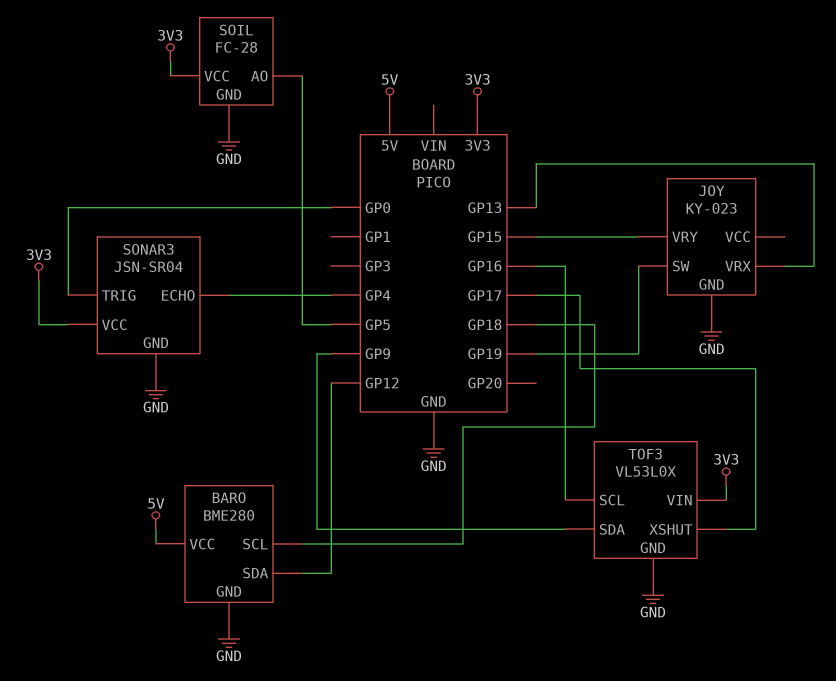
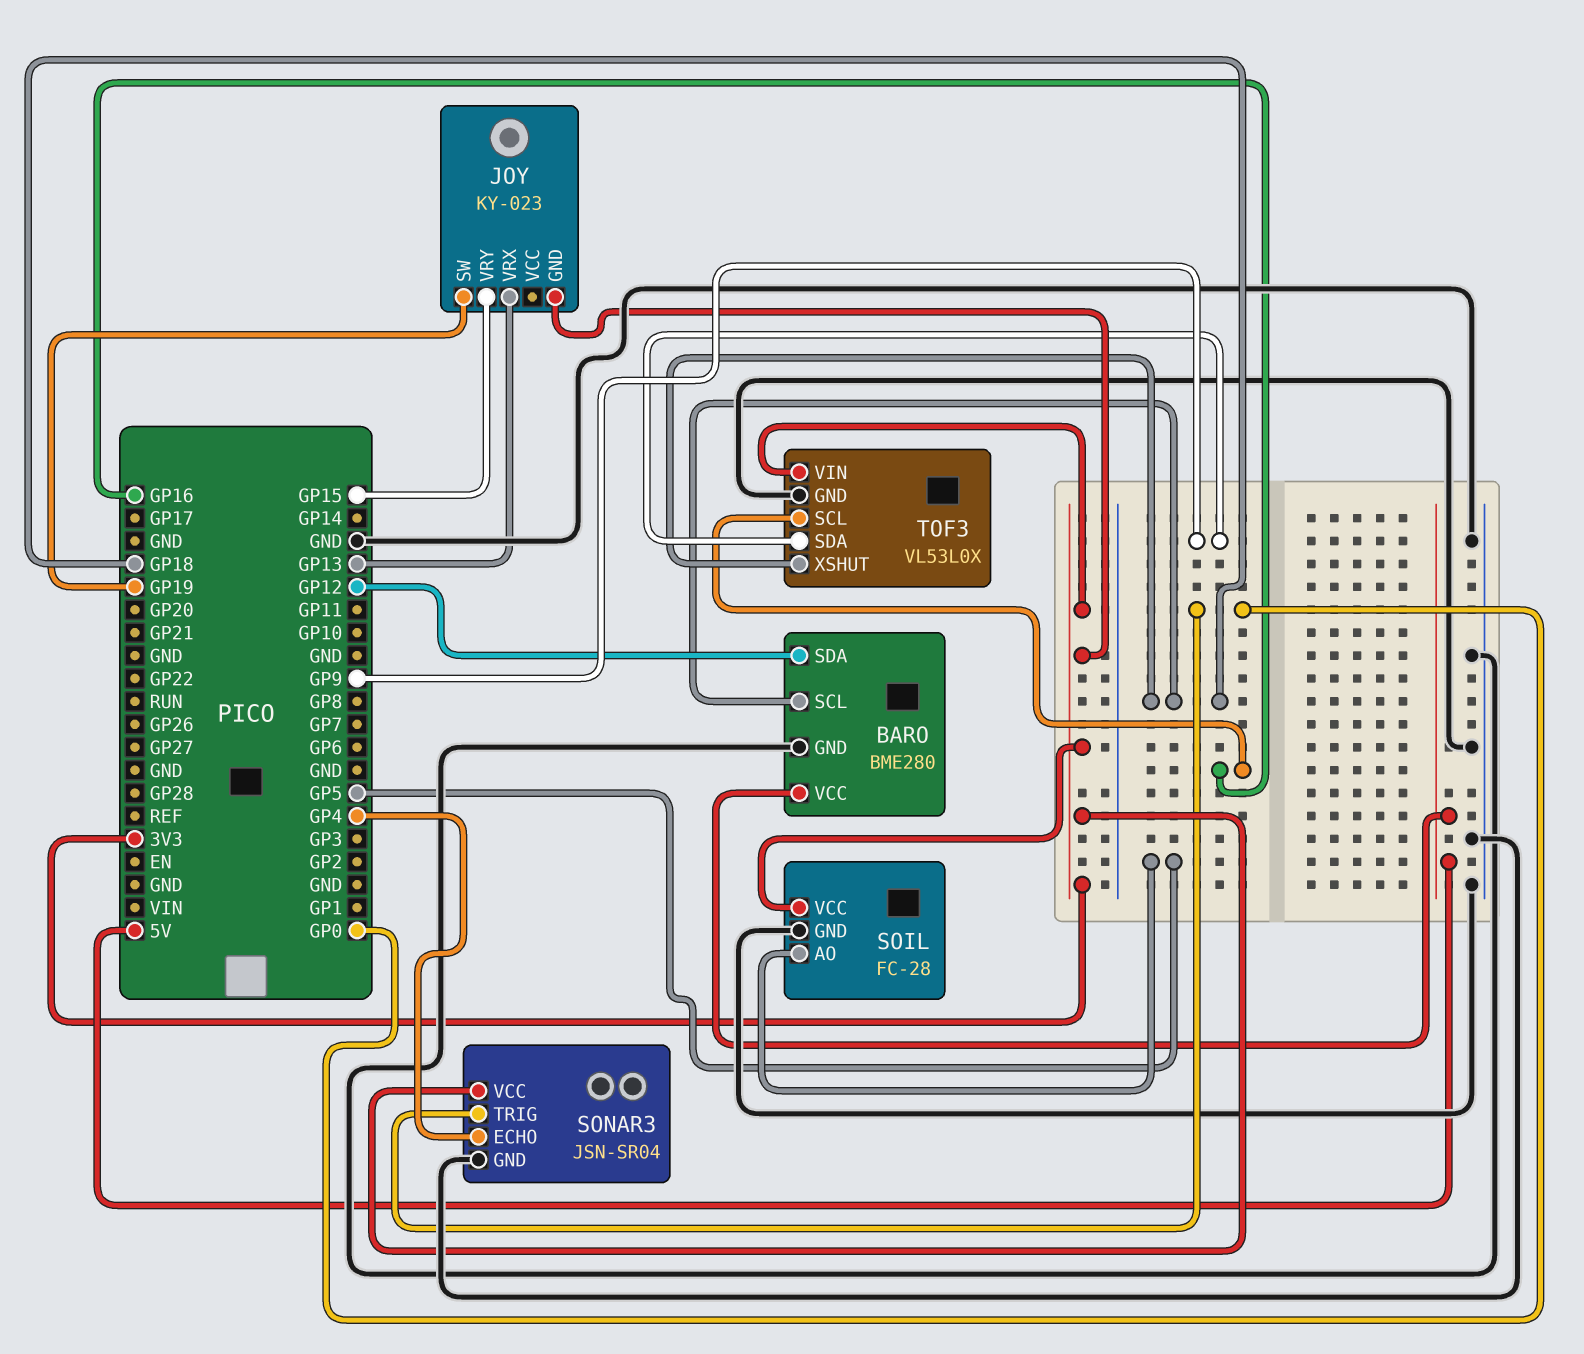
JOY pin GND: GND -> 3V3
TOF3 pin XSHUT: GP17 -> GP18

